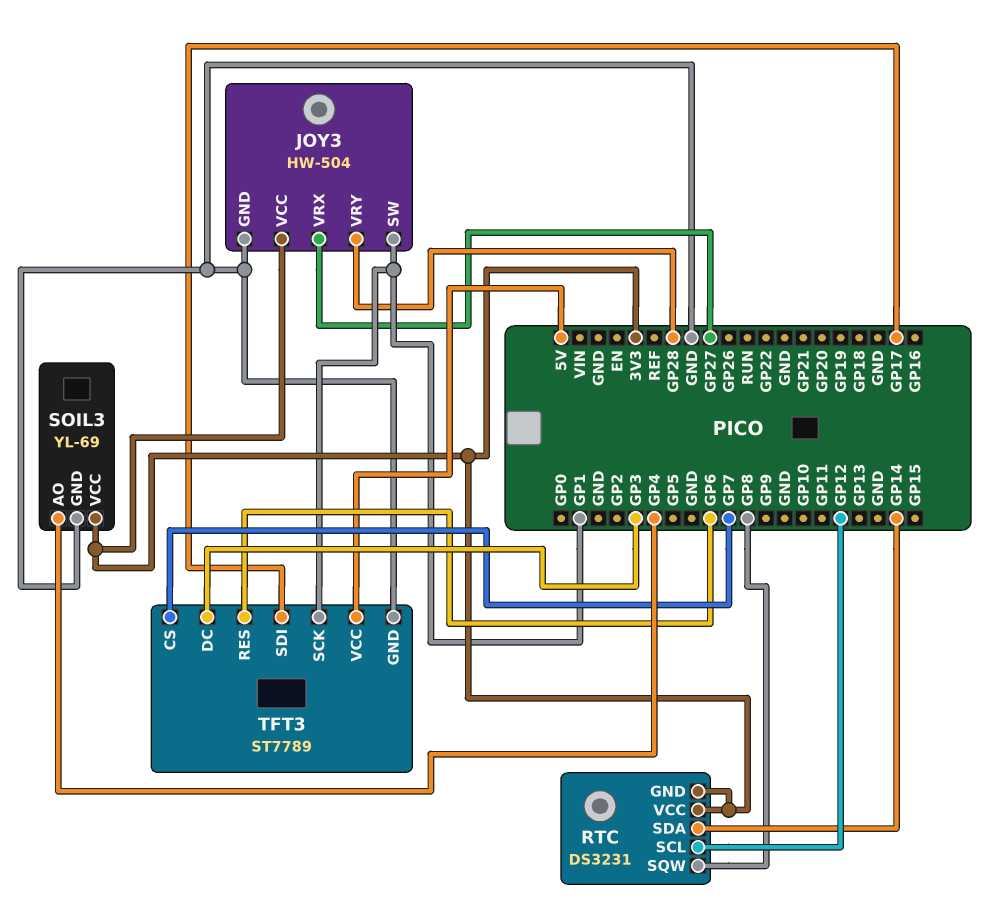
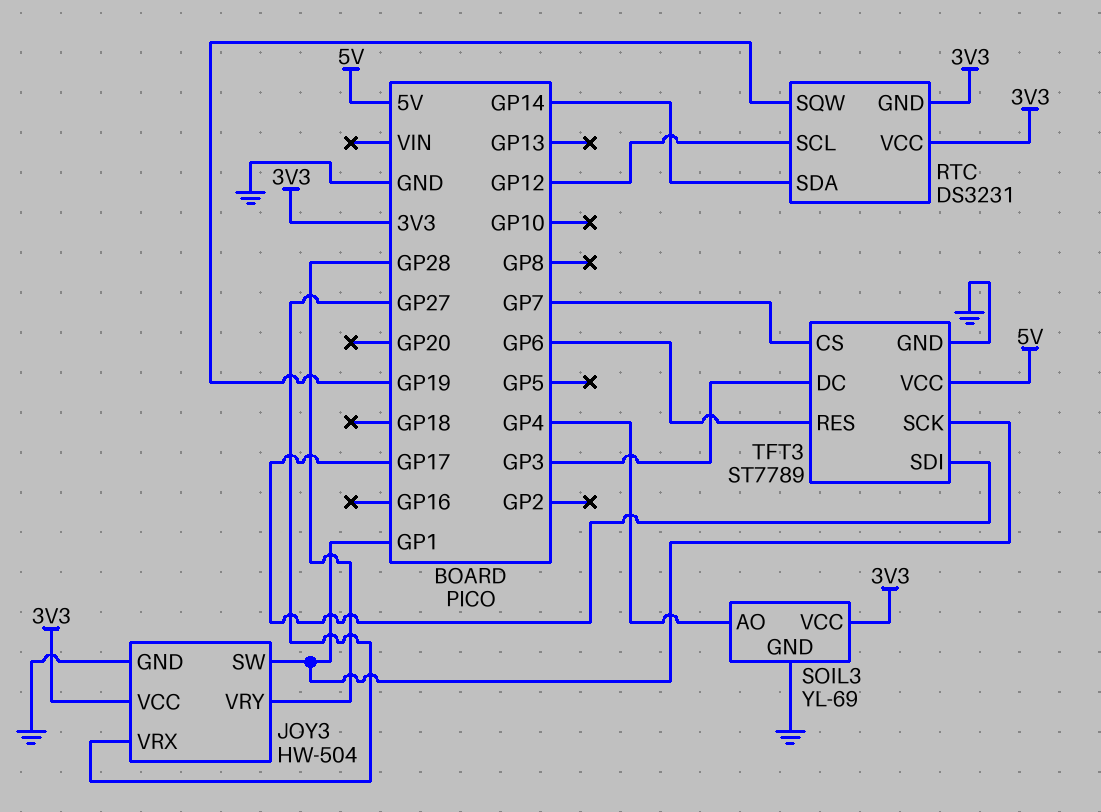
RTC pin SQW: GP8 -> GP19

